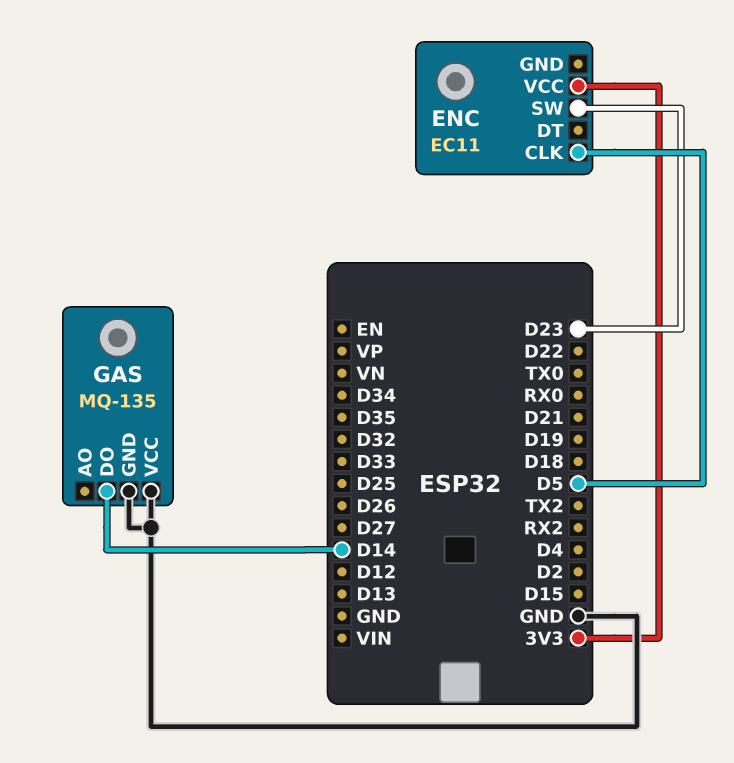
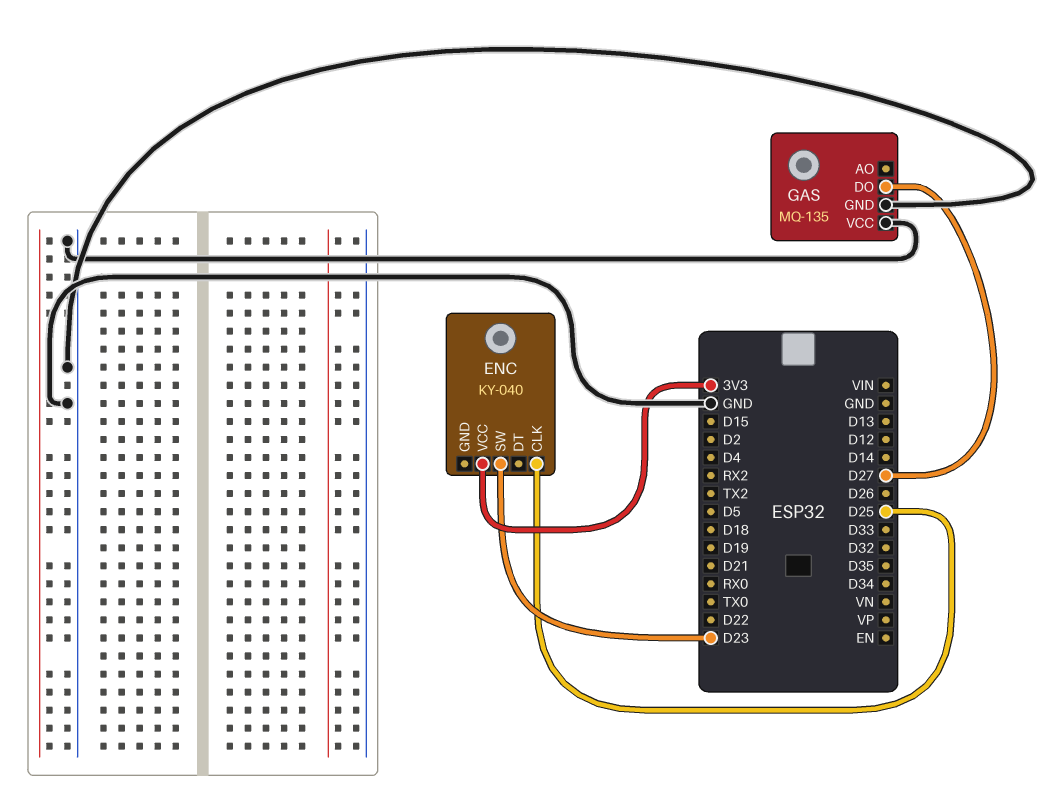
ENC: EC11 -> KY-040
ENC pin CLK: D5 -> D25
GAS pin DO: D14 -> D27

